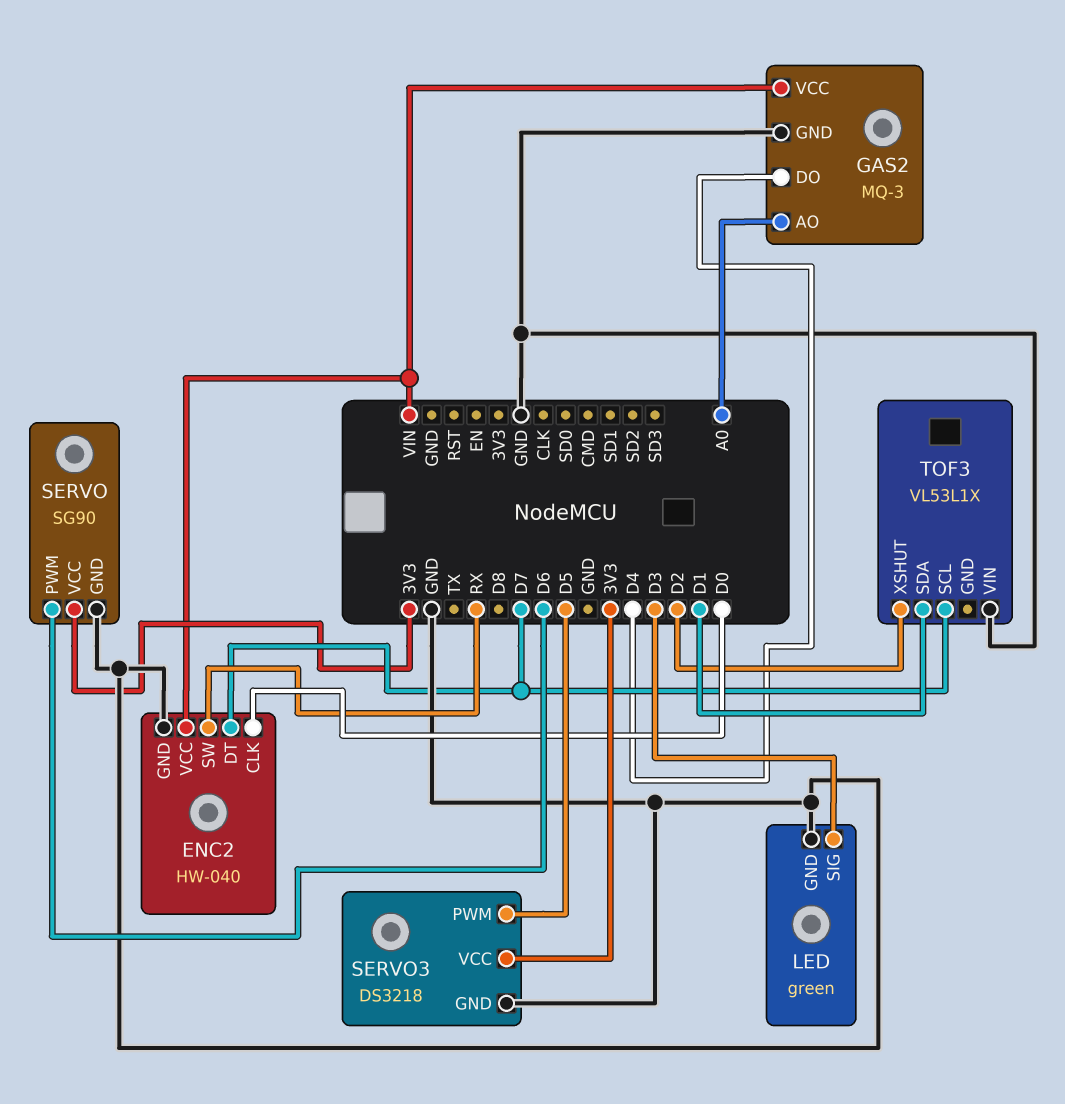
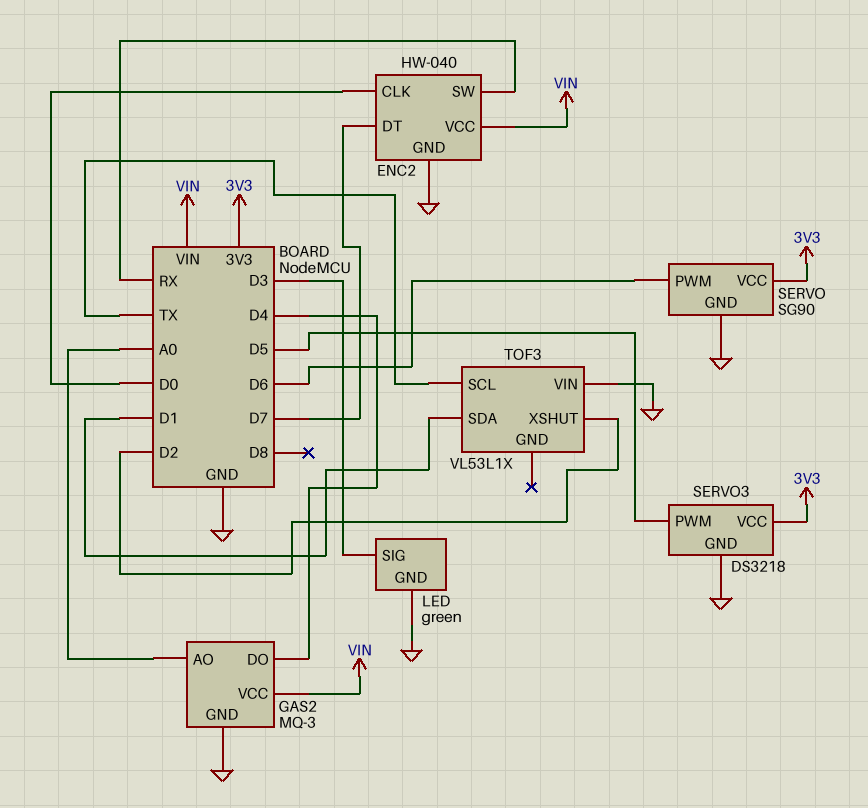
TOF3 pin SCL: D7 -> TX

